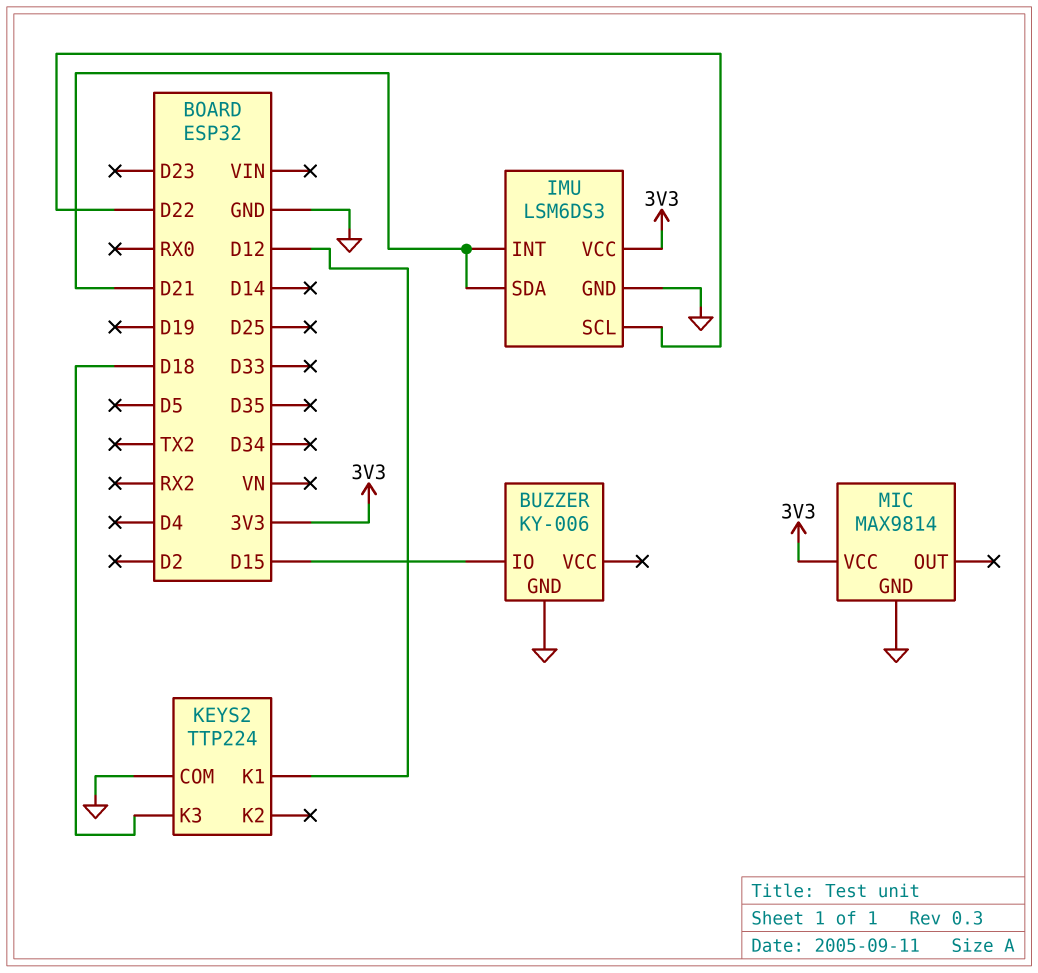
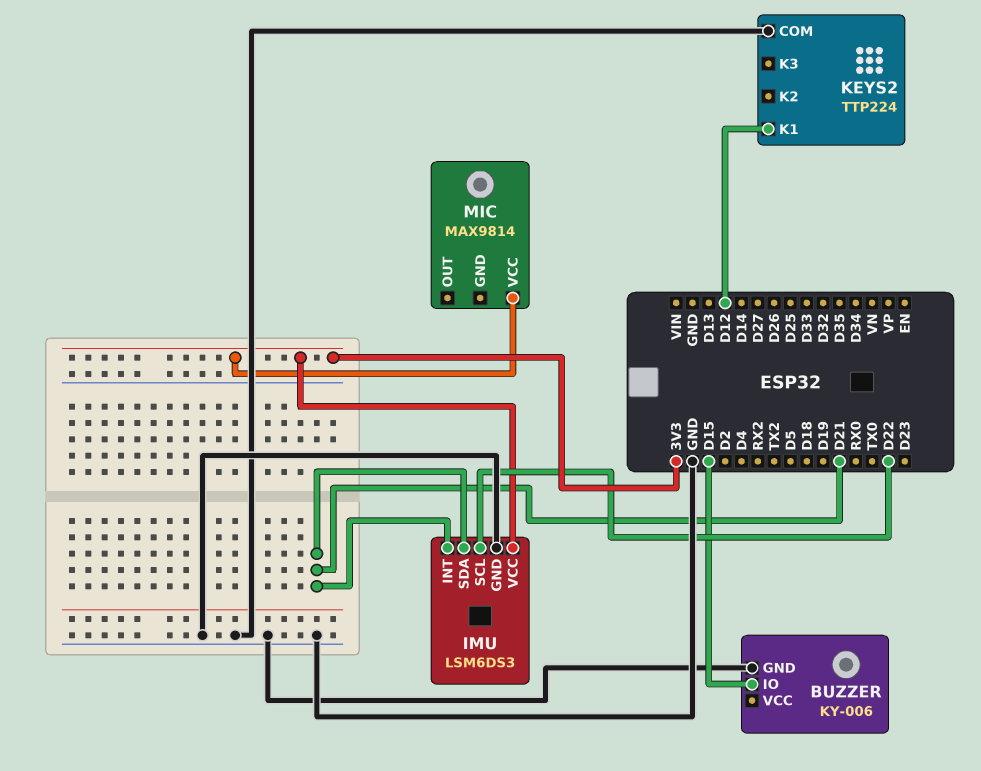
KEYS2 pin K3: D18 -> none
MIC pin GND: GND -> none

